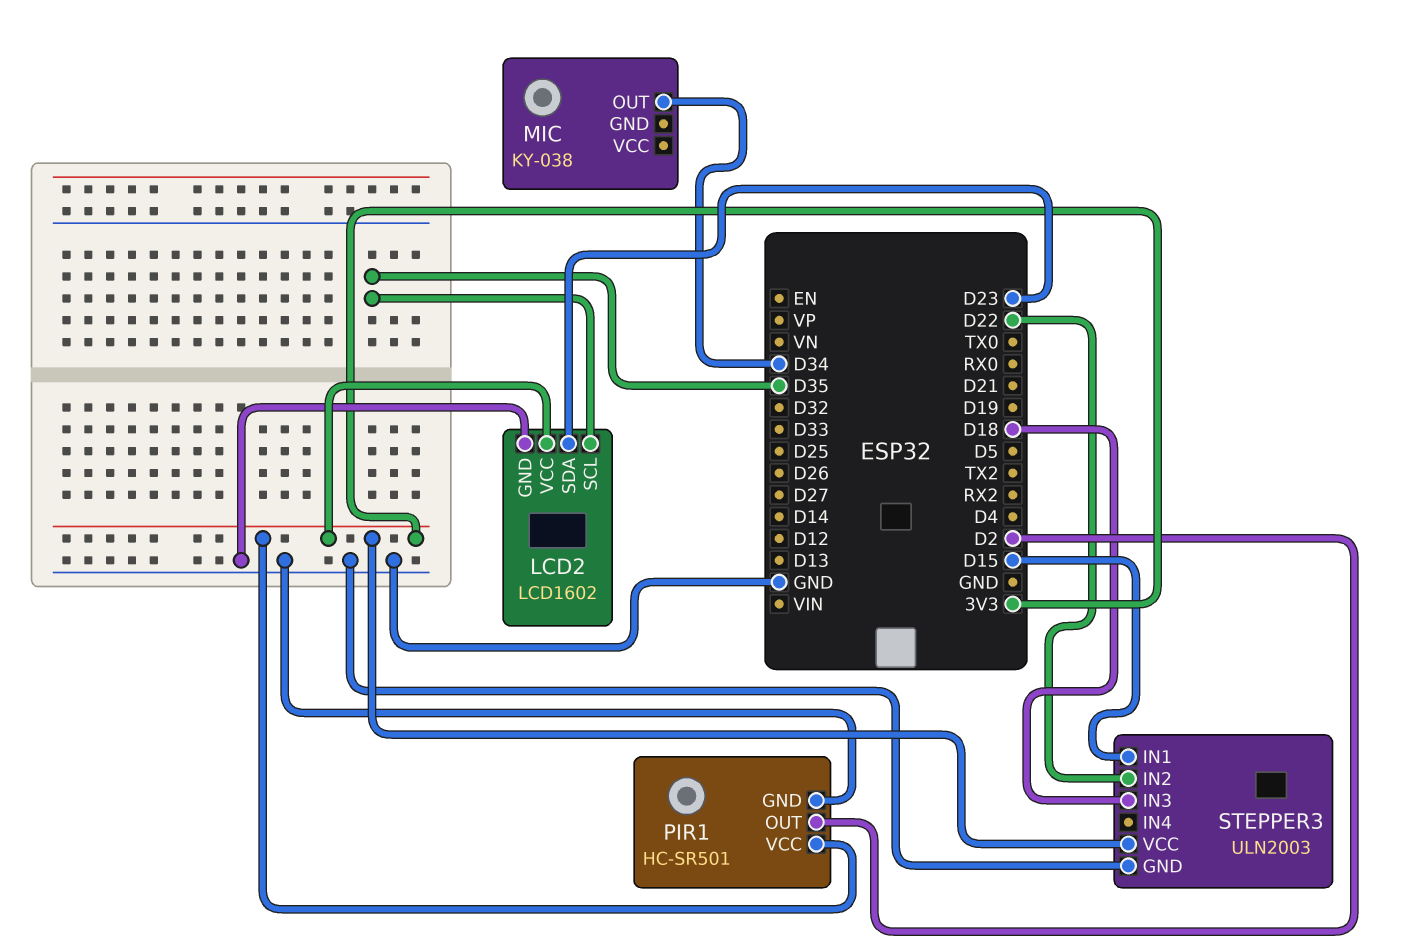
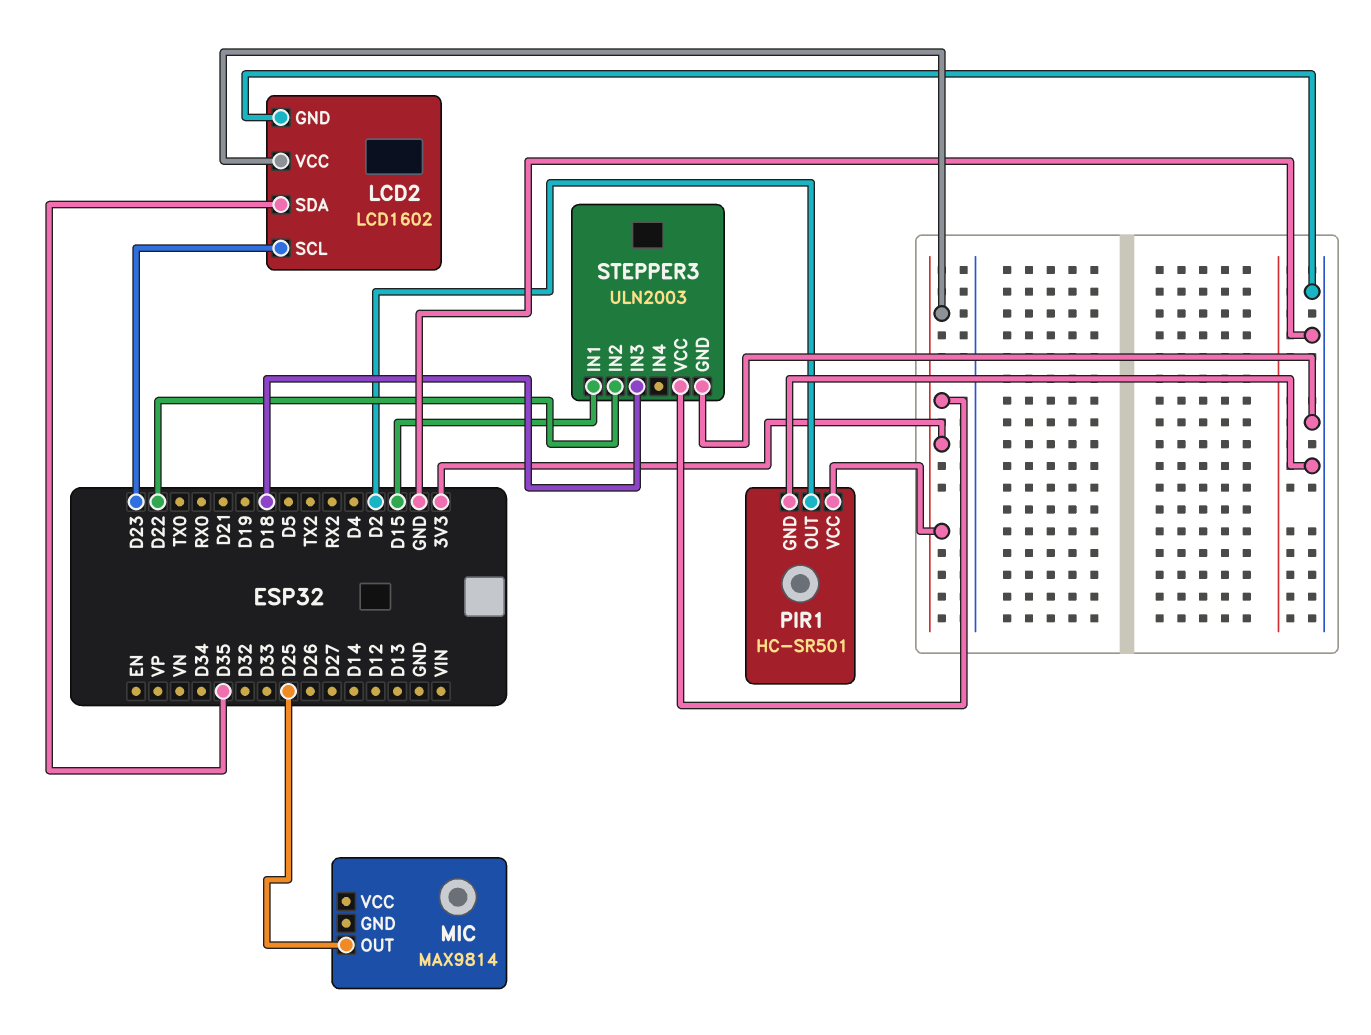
LCD2 pin SCL: D35 -> D23
LCD2 pin SDA: D23 -> D35
MIC: KY-038 -> MAX9814
MIC pin OUT: D34 -> D25

